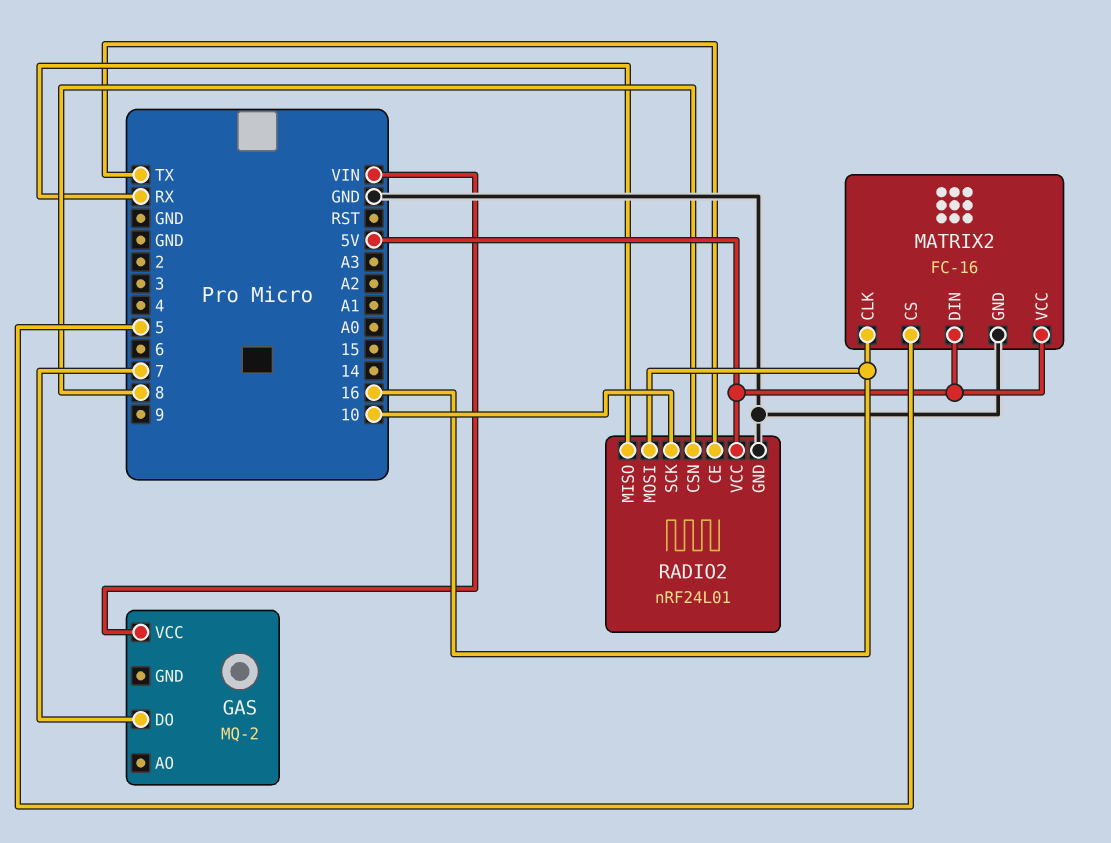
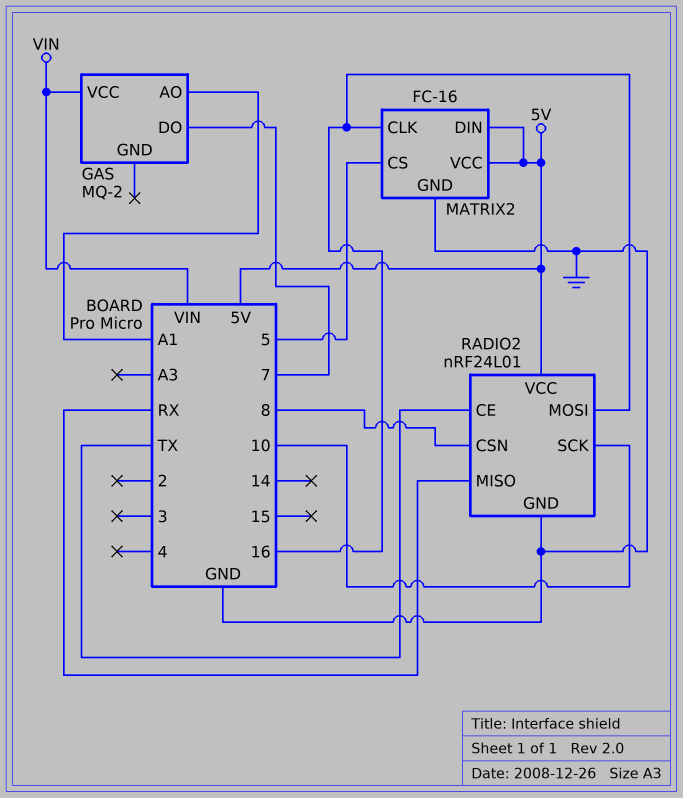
GAS pin AO: none -> A1

